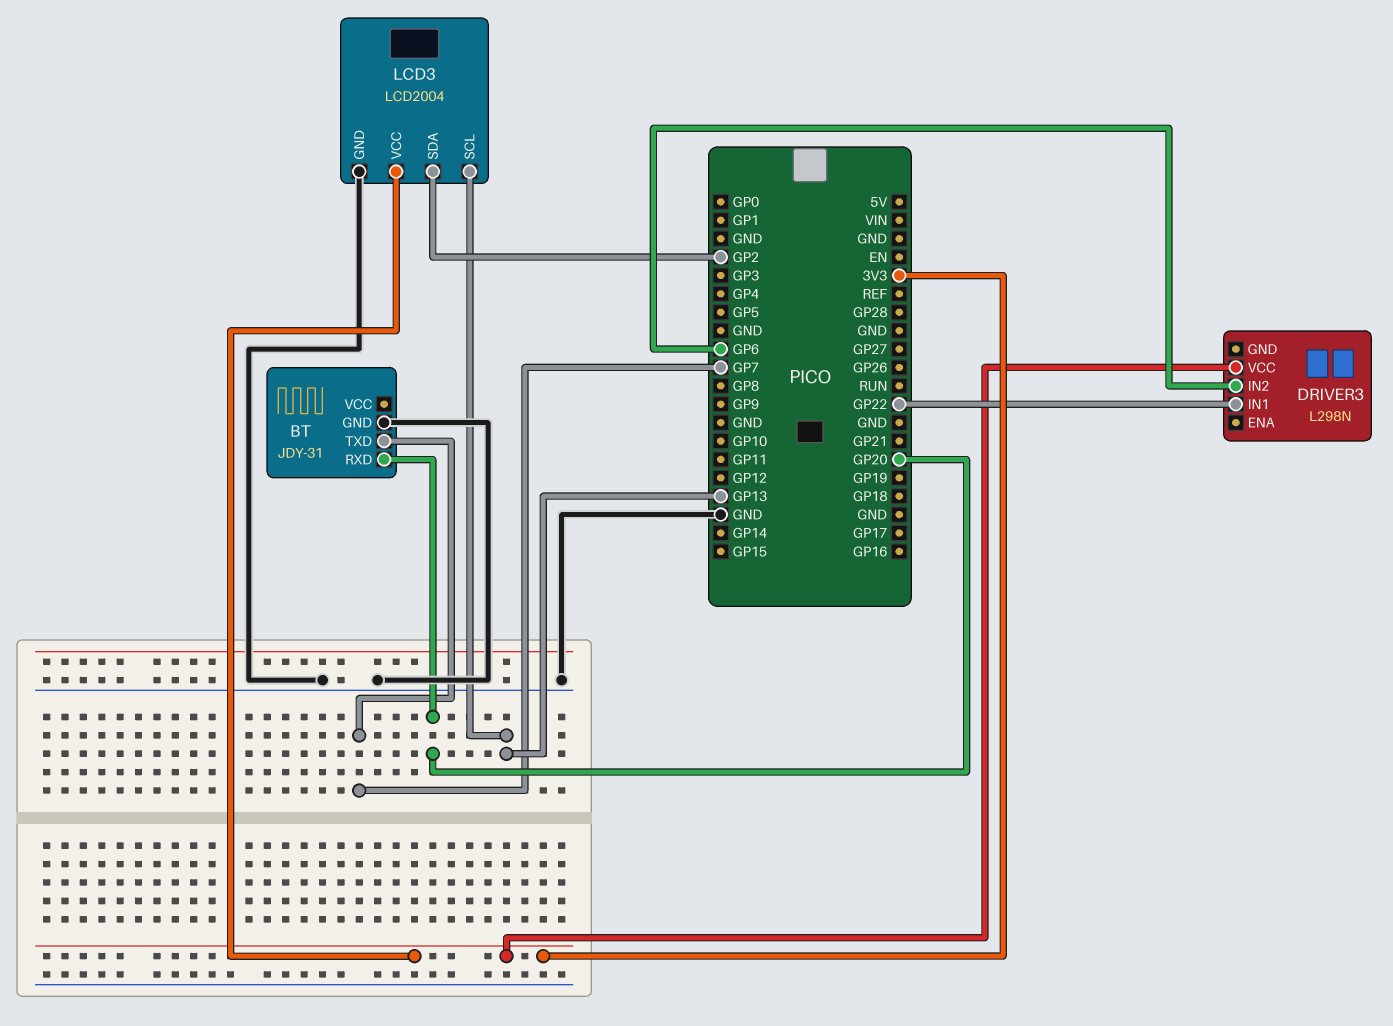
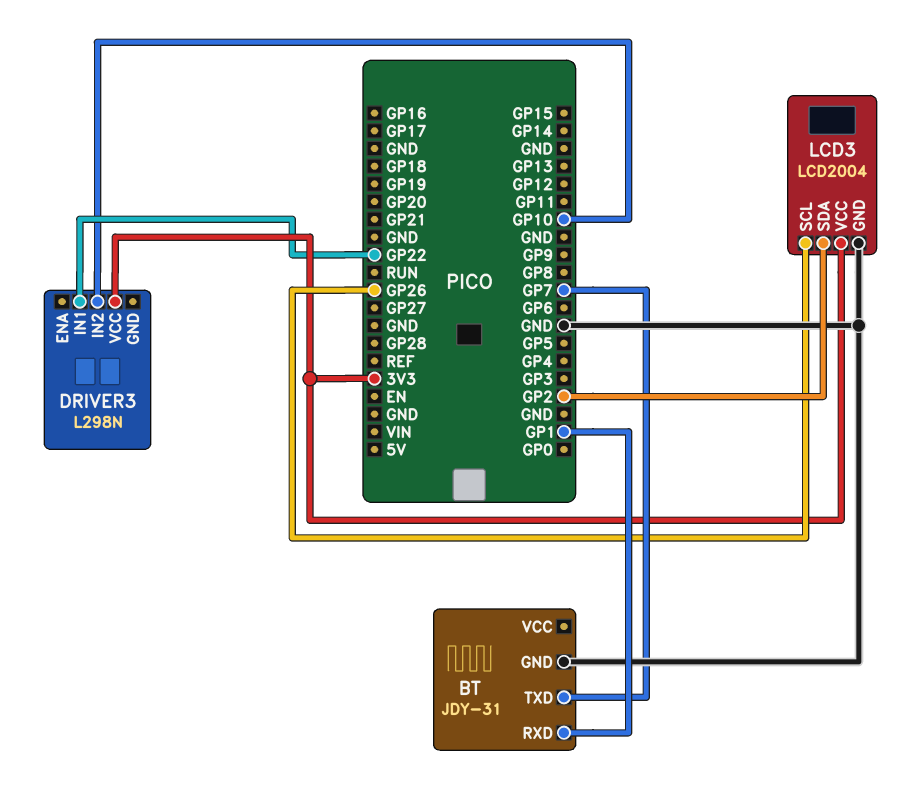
BT pin RXD: GP20 -> GP1
DRIVER3 pin IN2: GP6 -> GP10
LCD3 pin SCL: GP13 -> GP26

